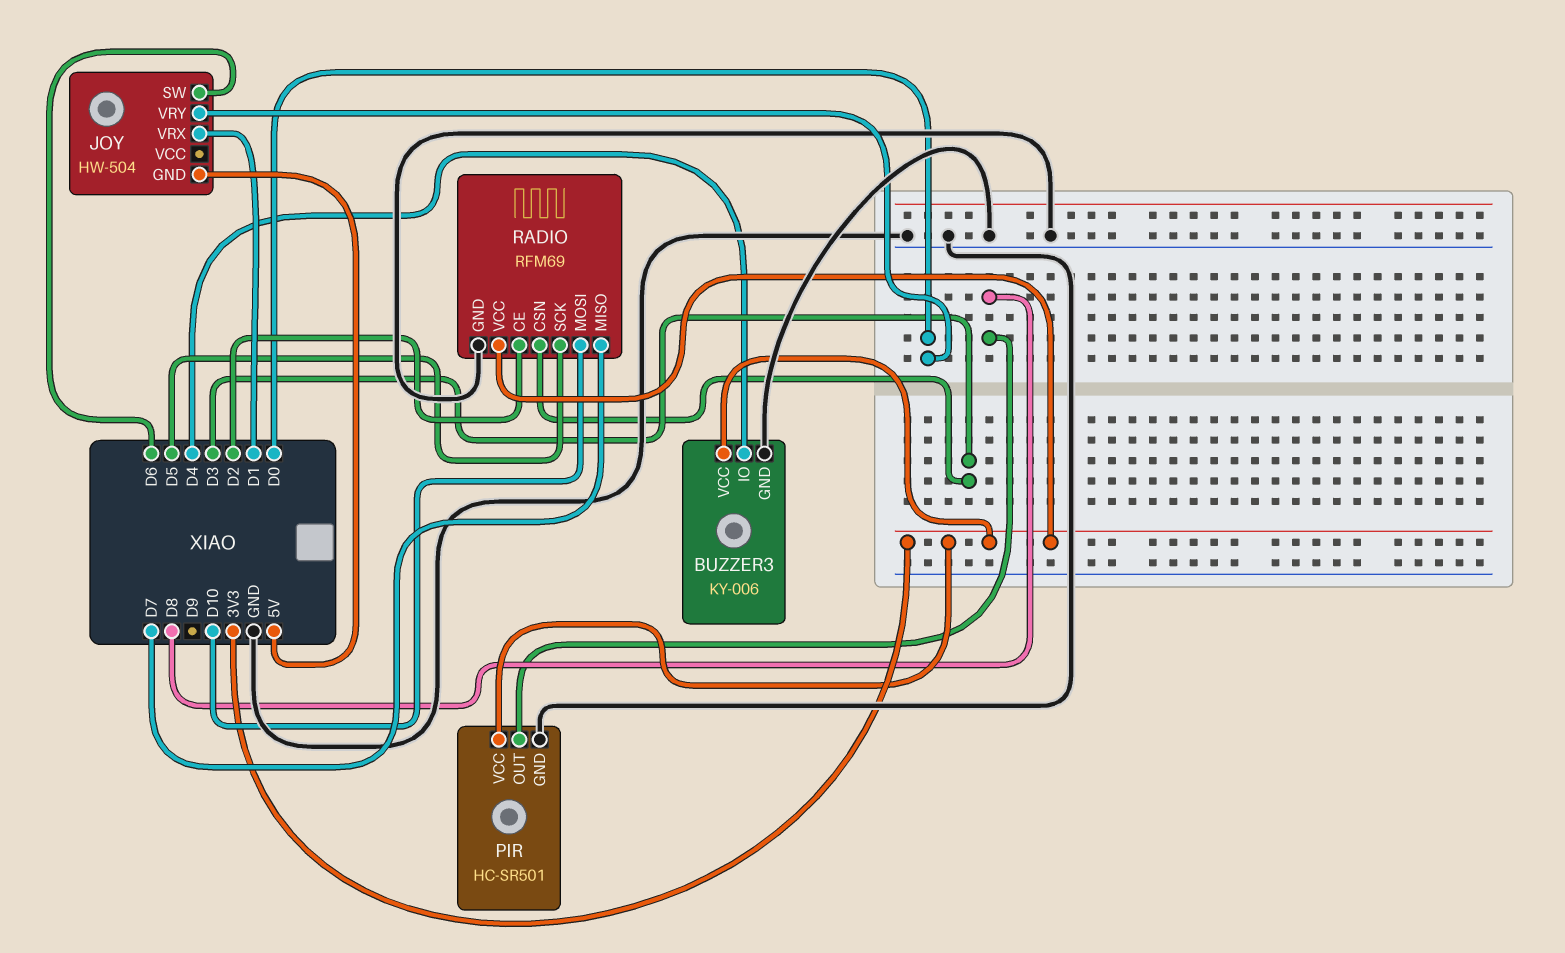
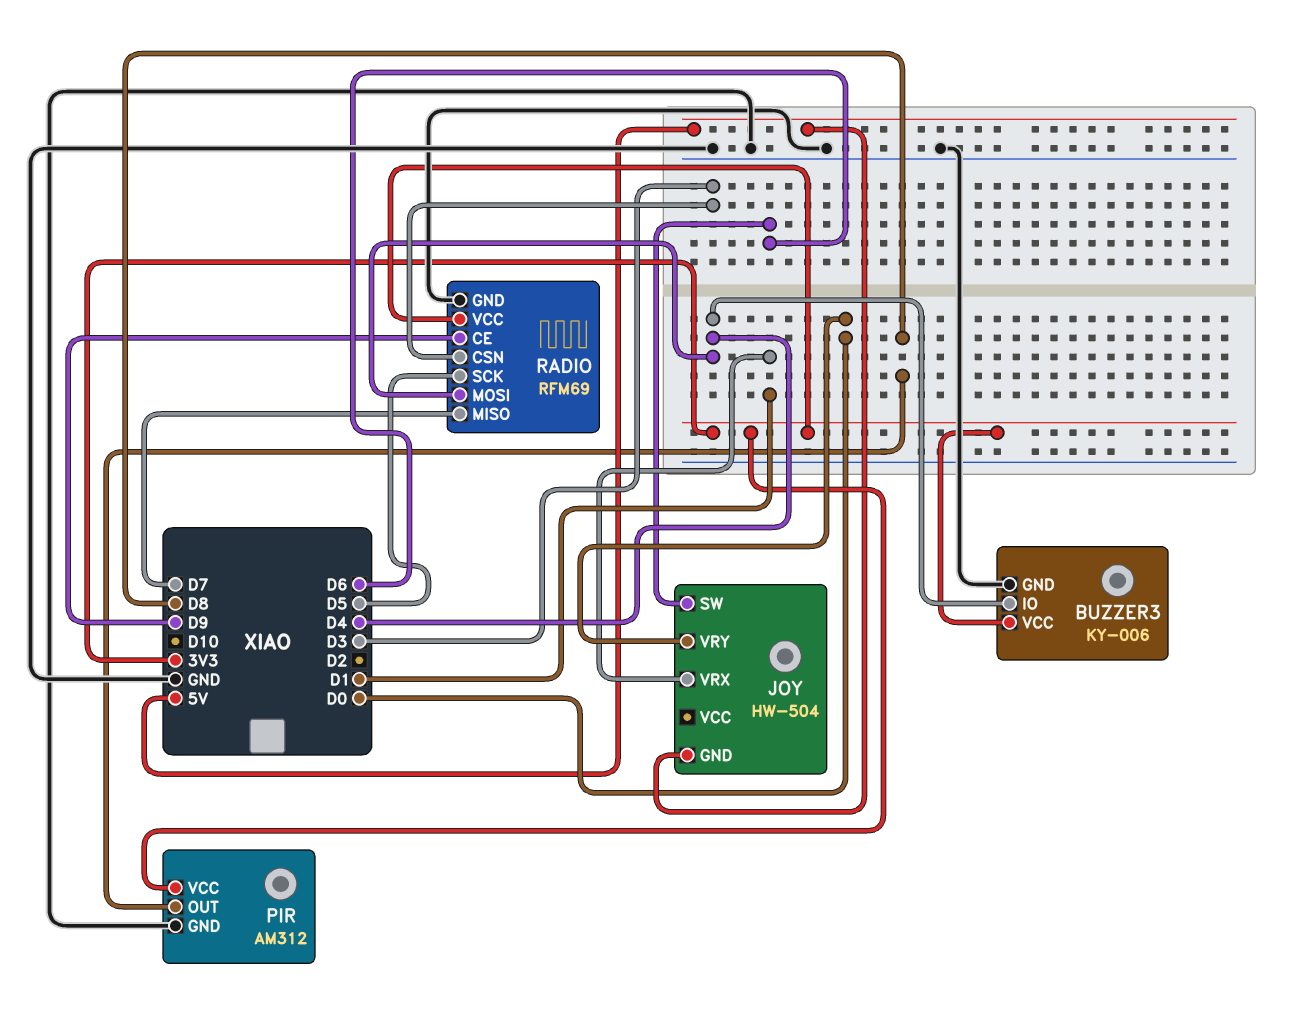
PIR: HC-SR501 -> AM312
RADIO pin CE: D2 -> D9
RADIO pin MOSI: D10 -> D4

